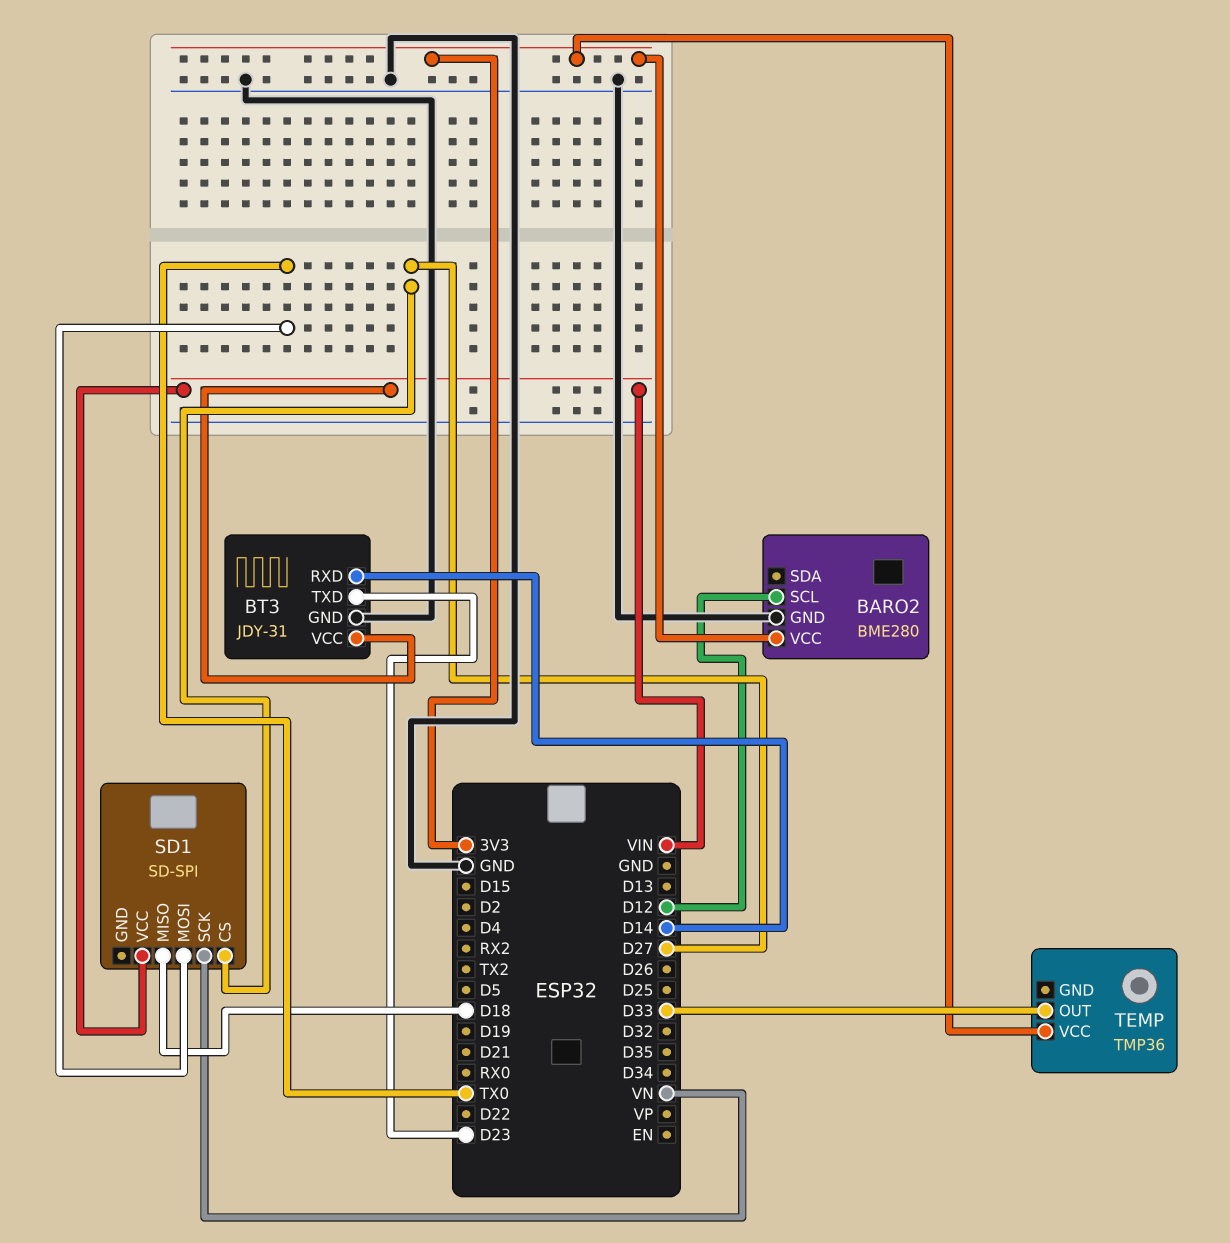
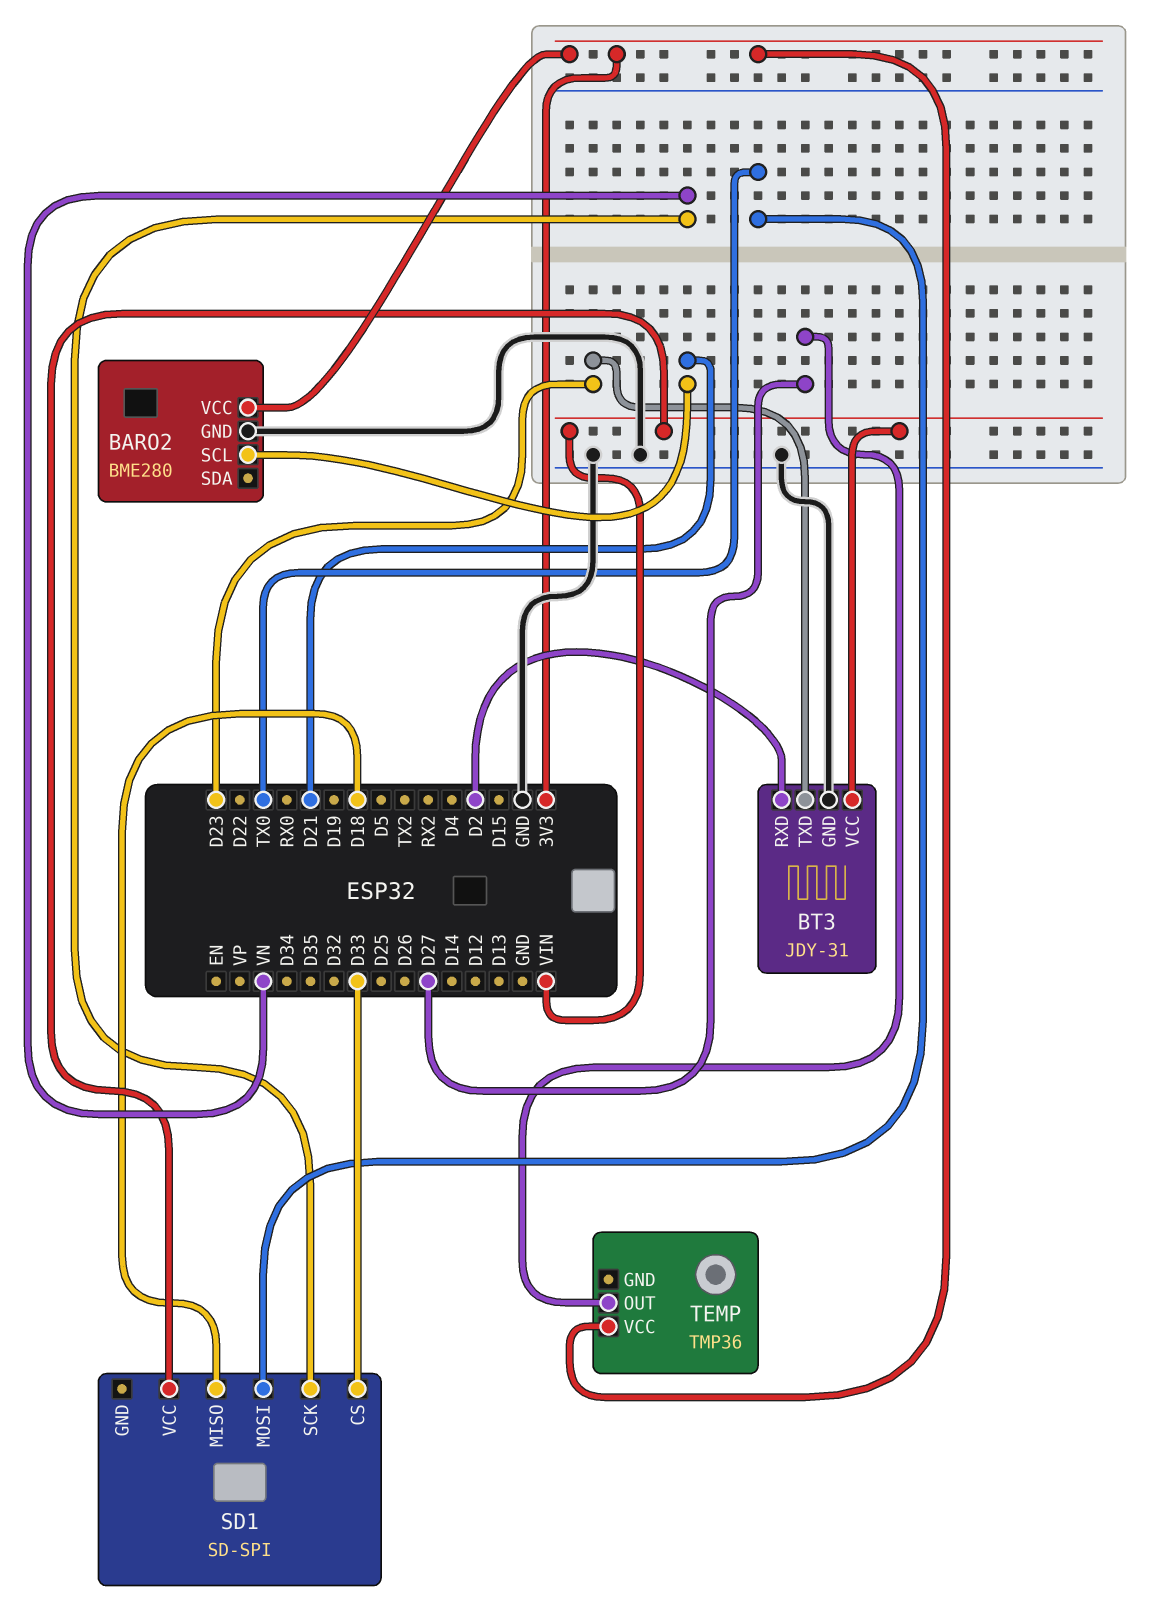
BARO2 pin SCL: D12 -> D21
BT3 pin RXD: D14 -> D2
SD1 pin CS: D27 -> D33
TEMP pin OUT: D33 -> D27

